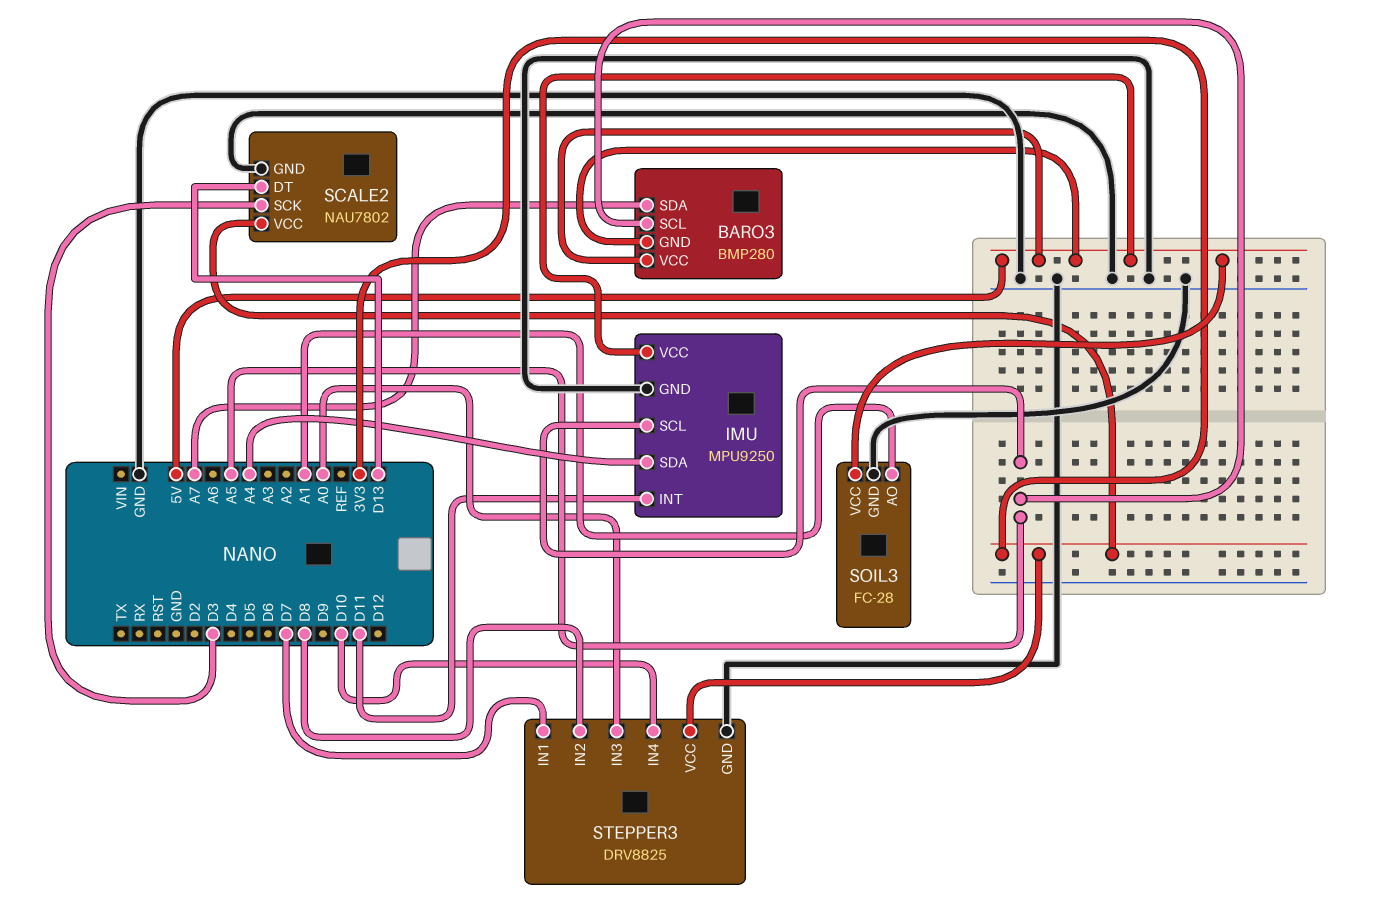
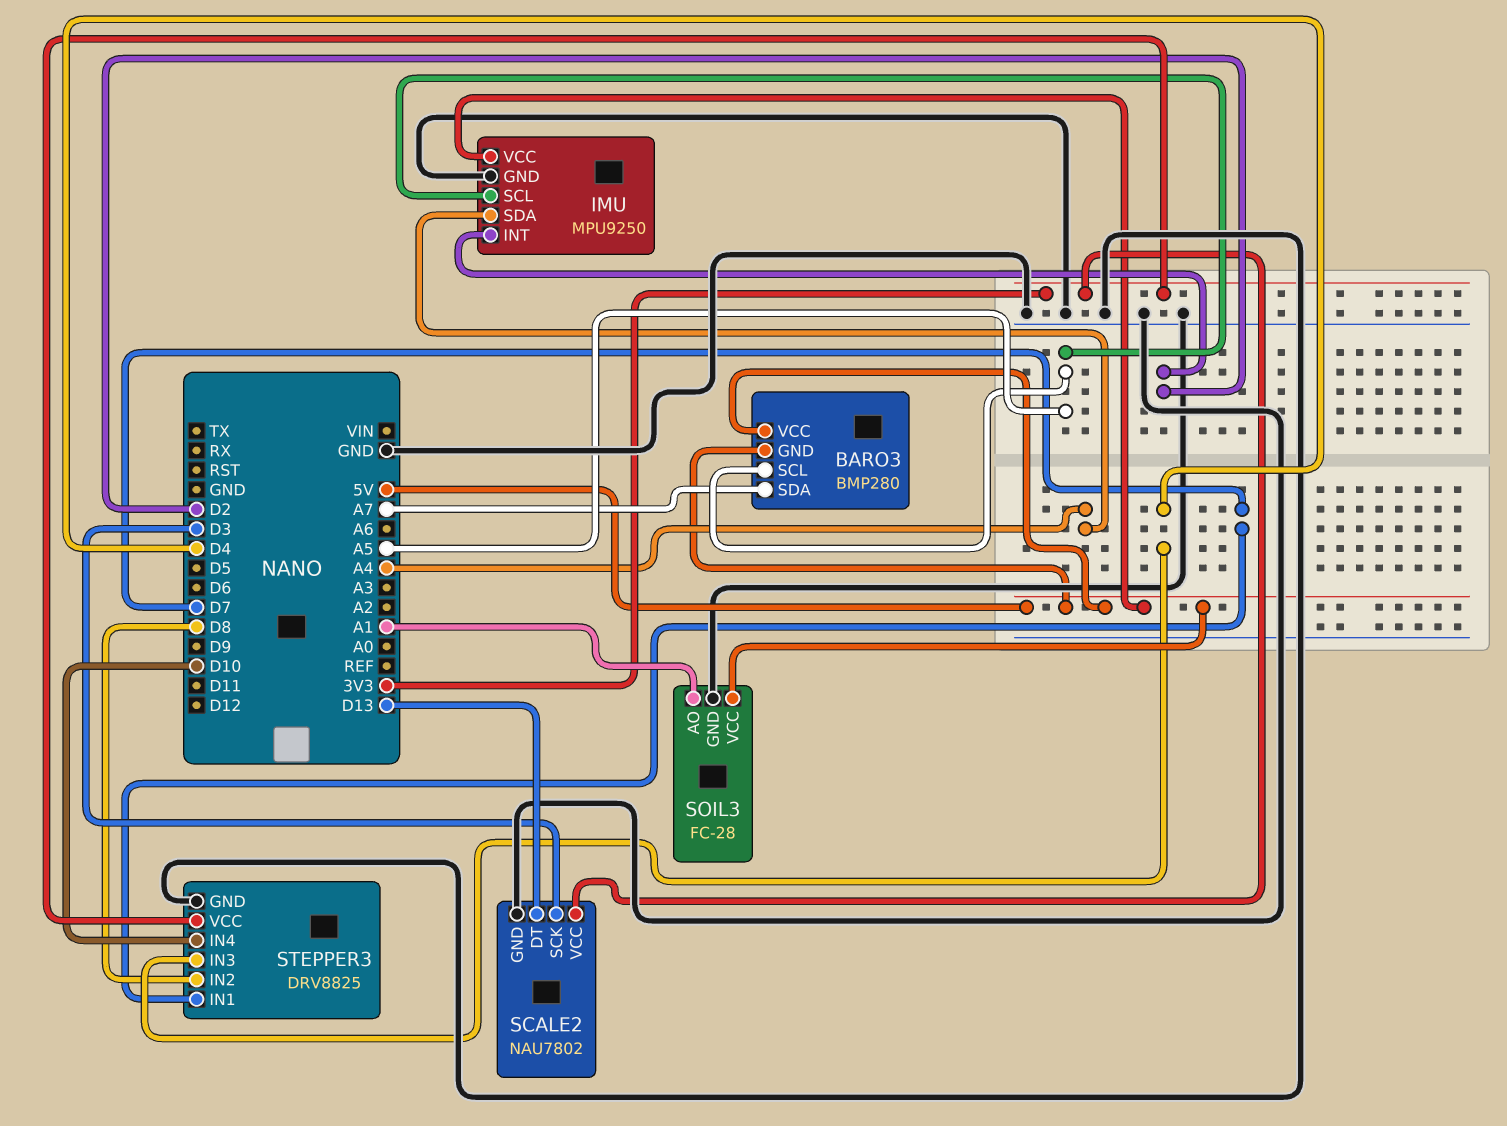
IMU pin INT: D11 -> D2
STEPPER3 pin IN3: A0 -> D4

